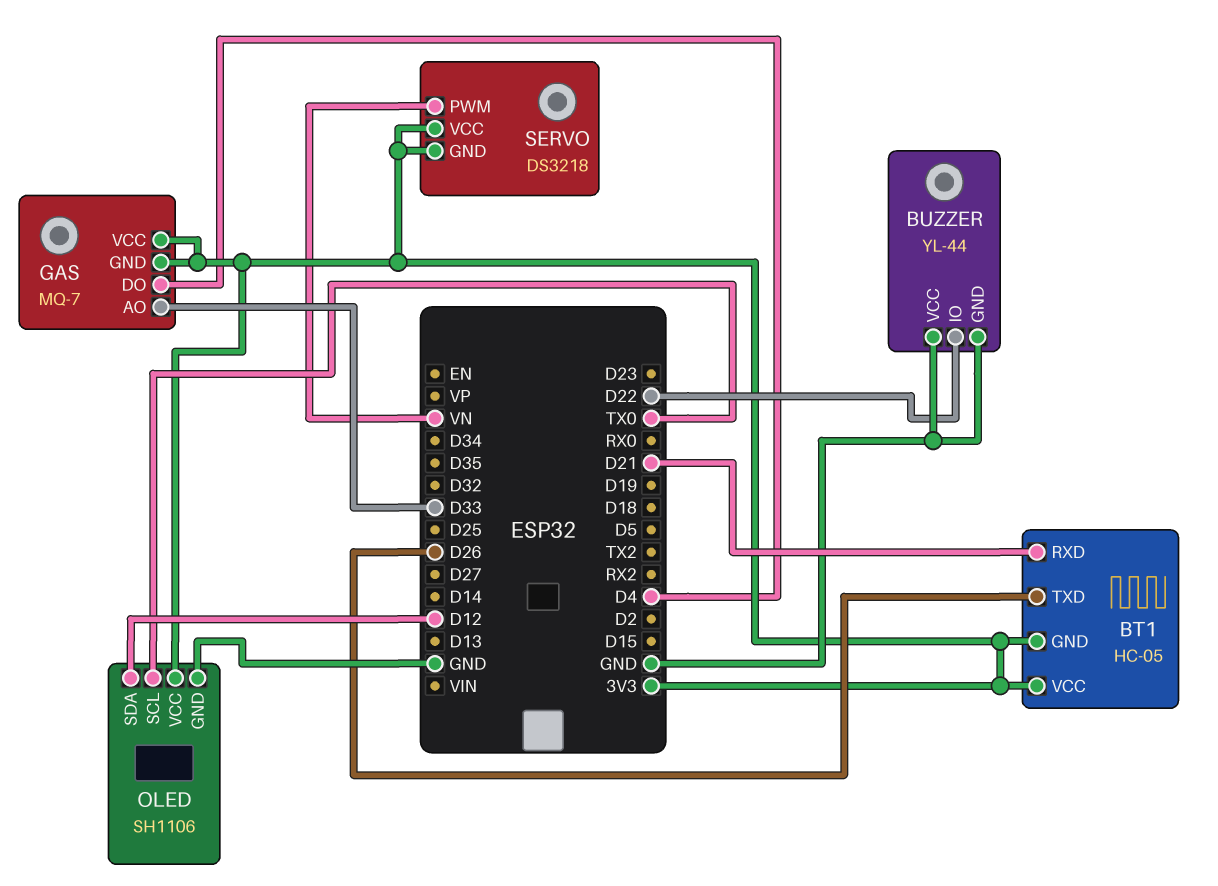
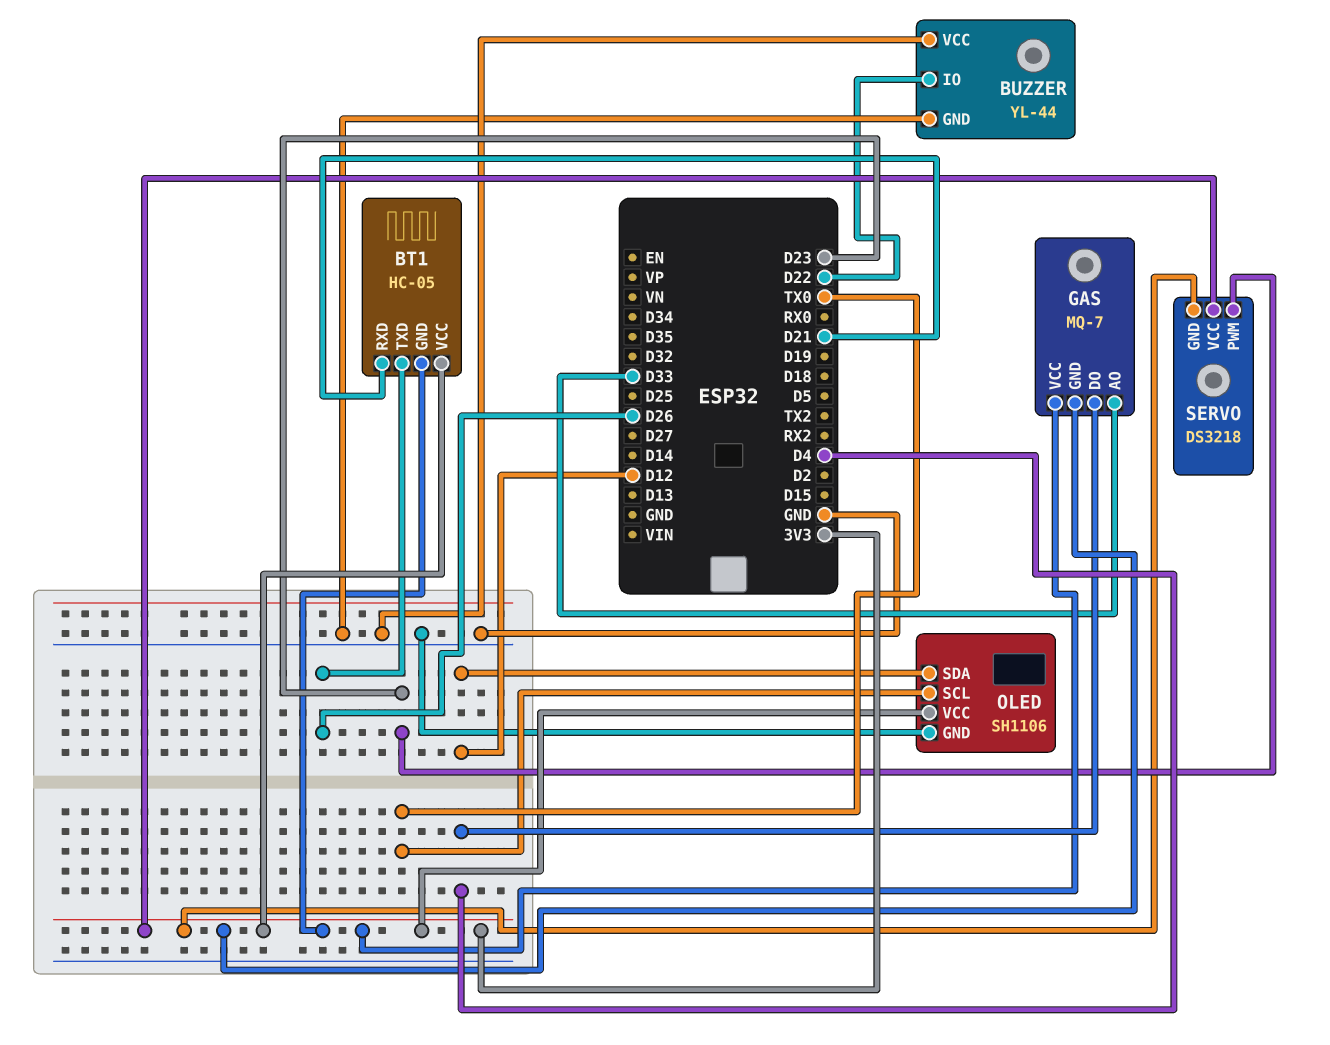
SERVO pin PWM: VN -> D23

